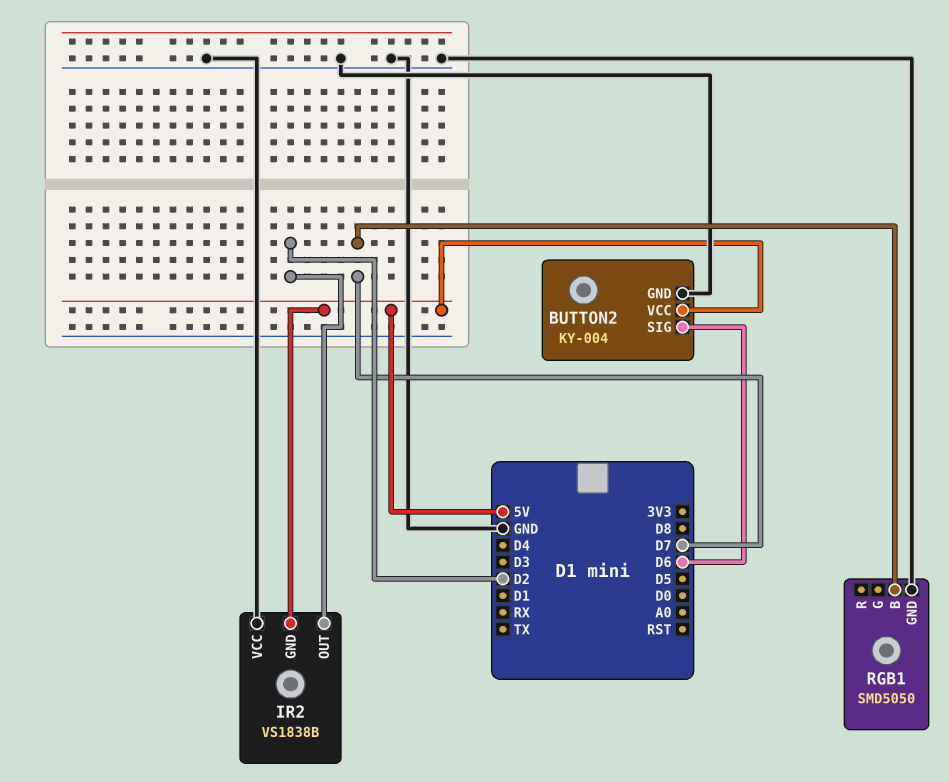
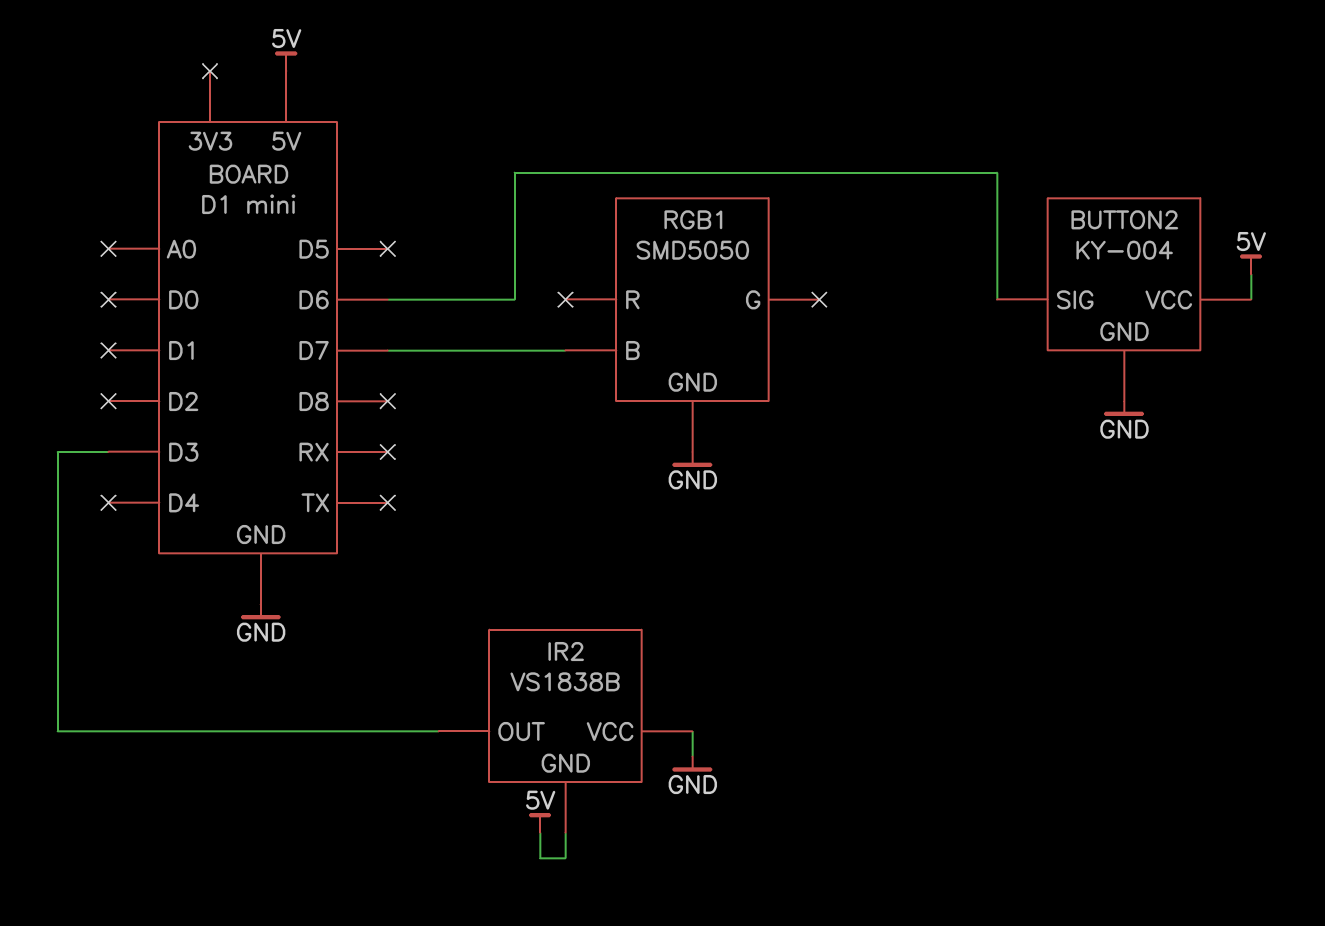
IR2 pin OUT: D2 -> D3

